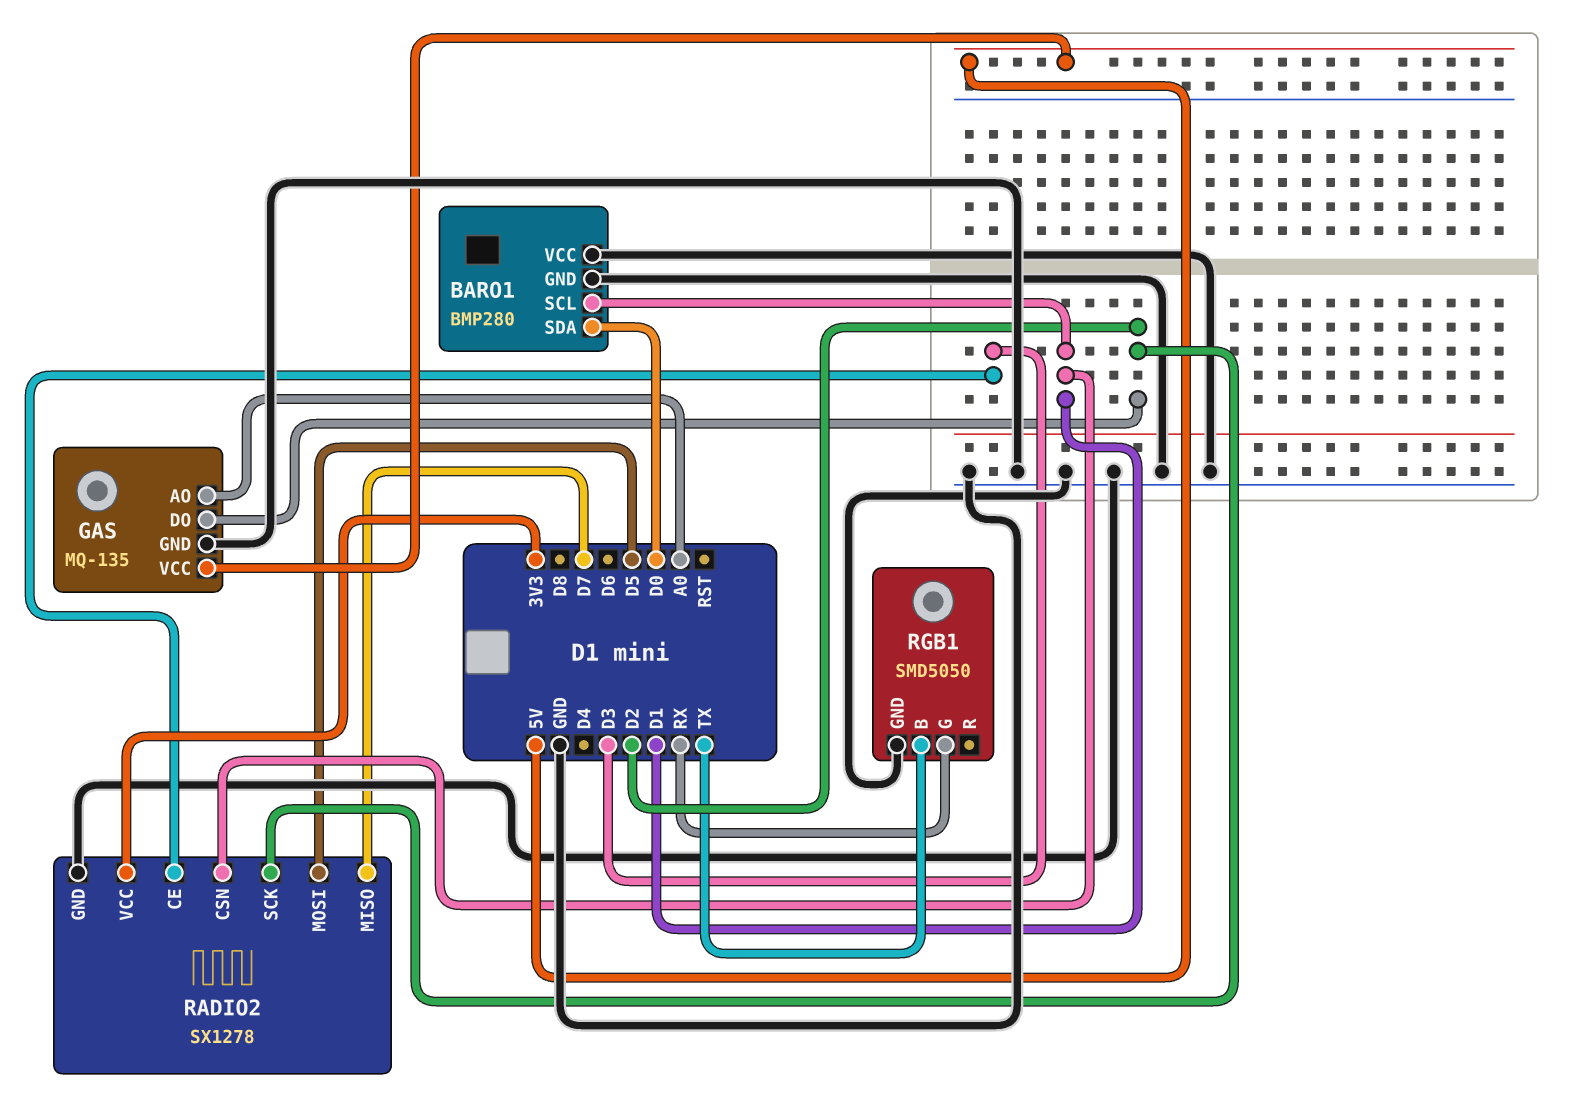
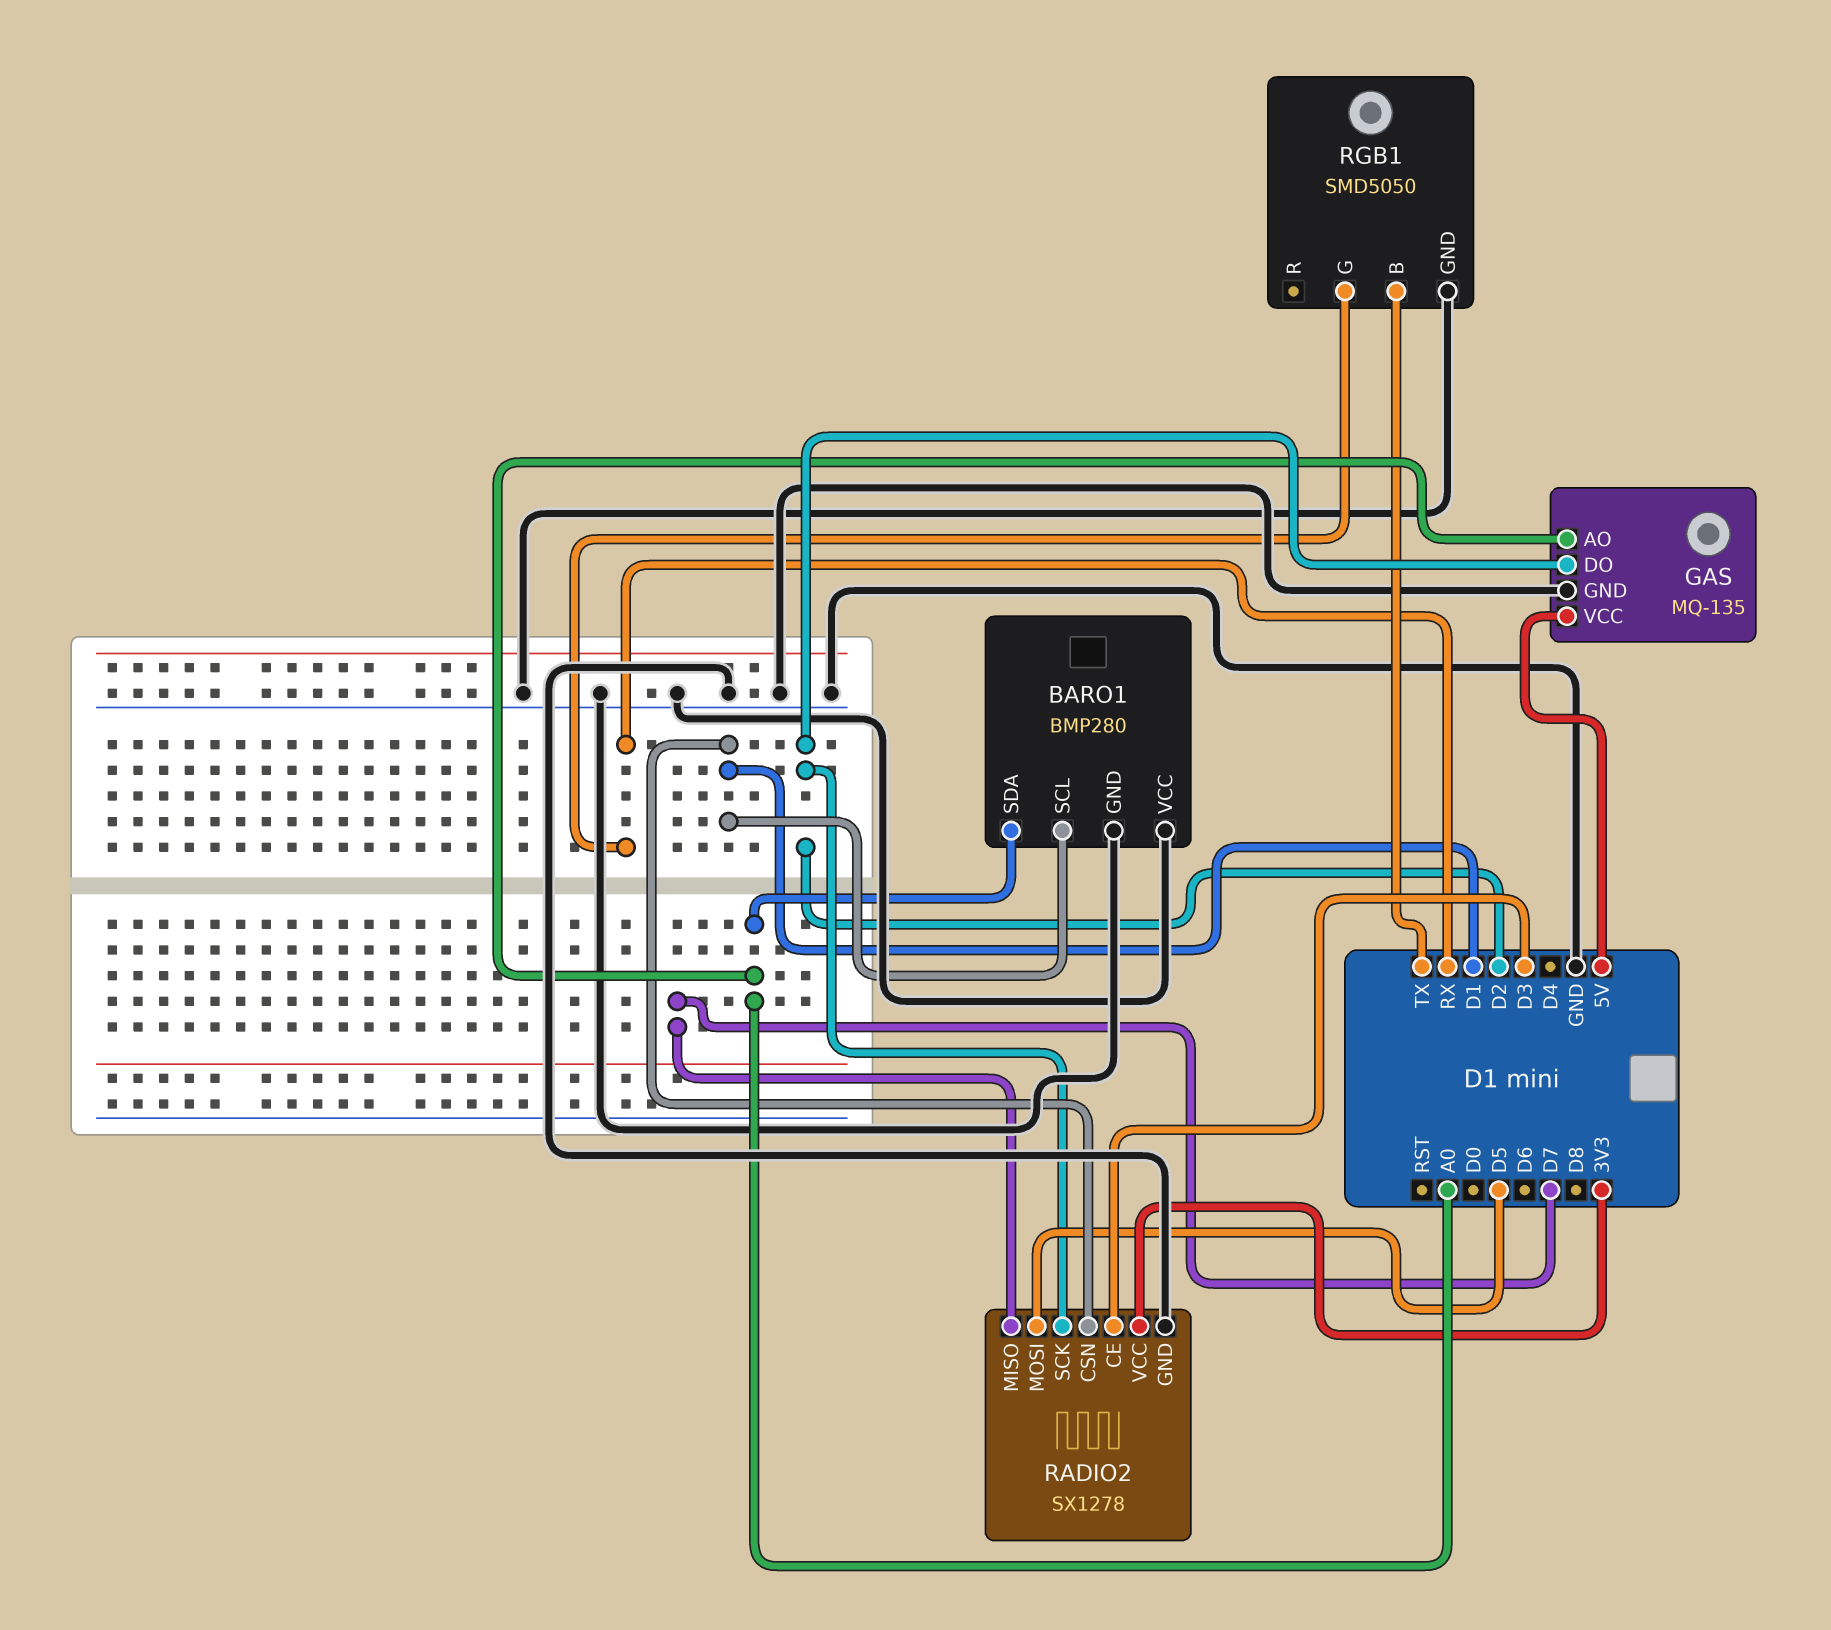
BARO1 pin SDA: D0 -> A0

